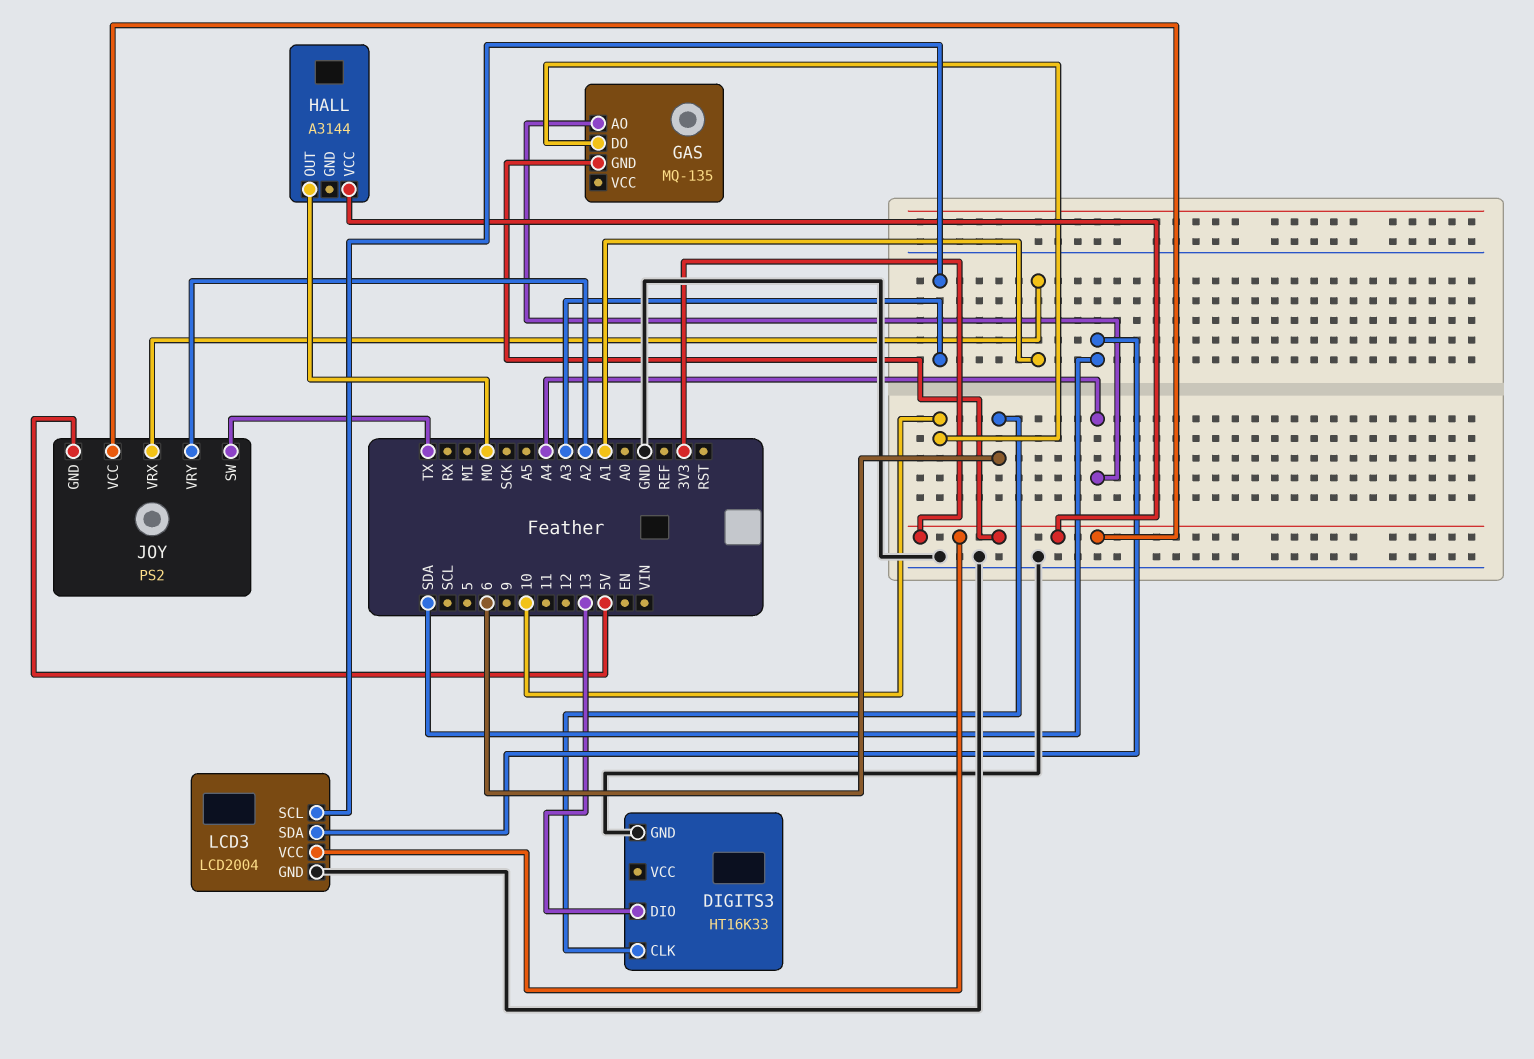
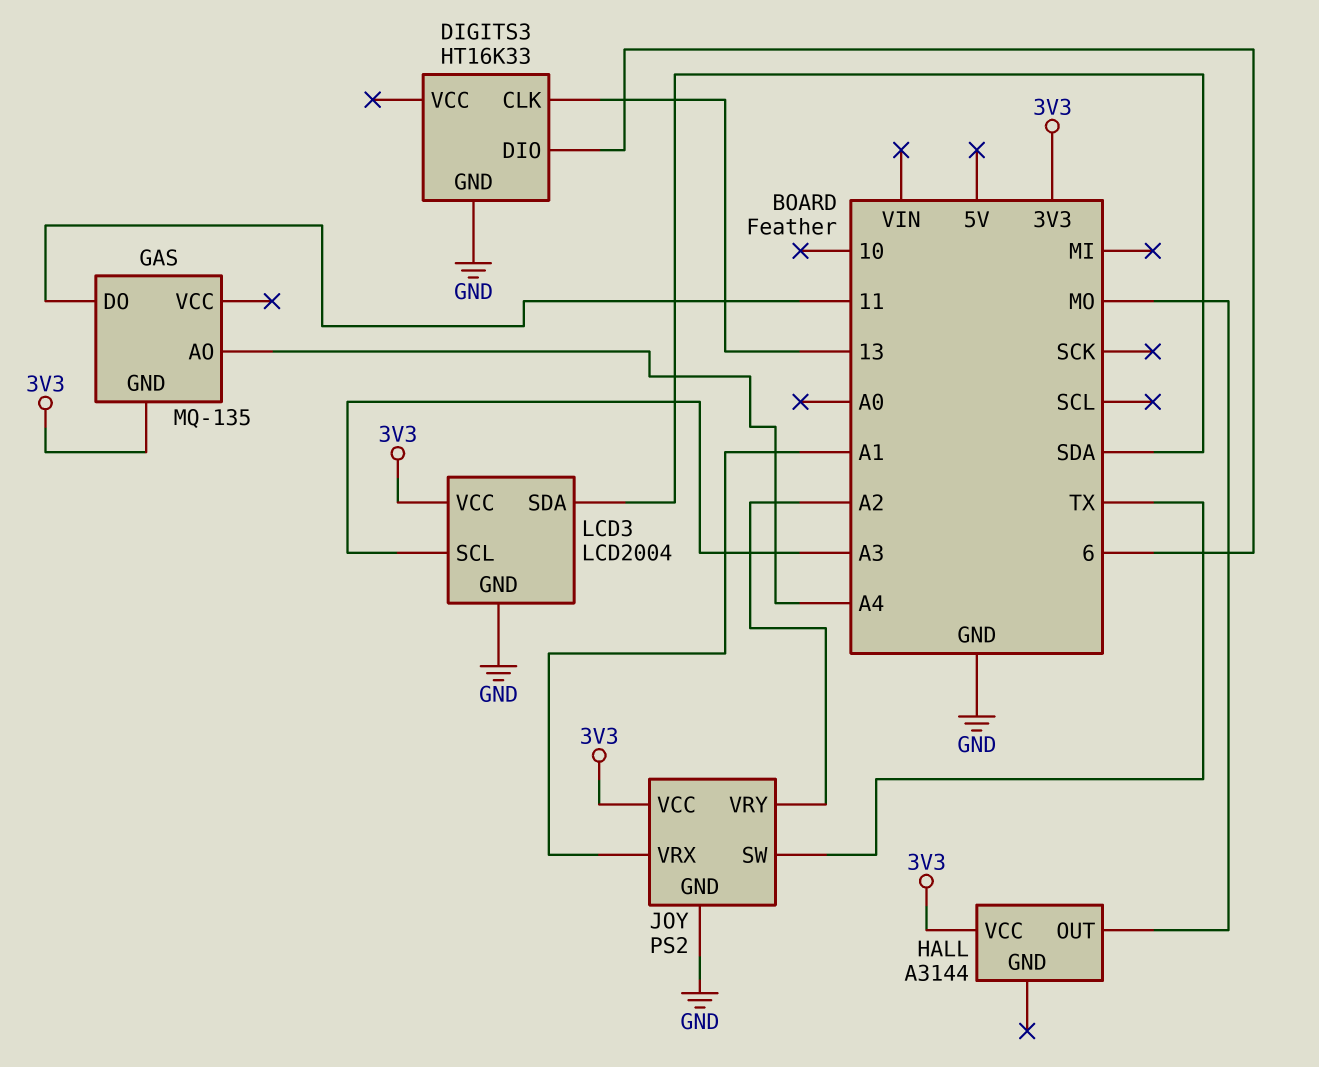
DIGITS3 pin CLK: 6 -> 13
DIGITS3 pin DIO: 13 -> 6
GAS pin DO: 10 -> 11
JOY pin GND: 5V -> GND

